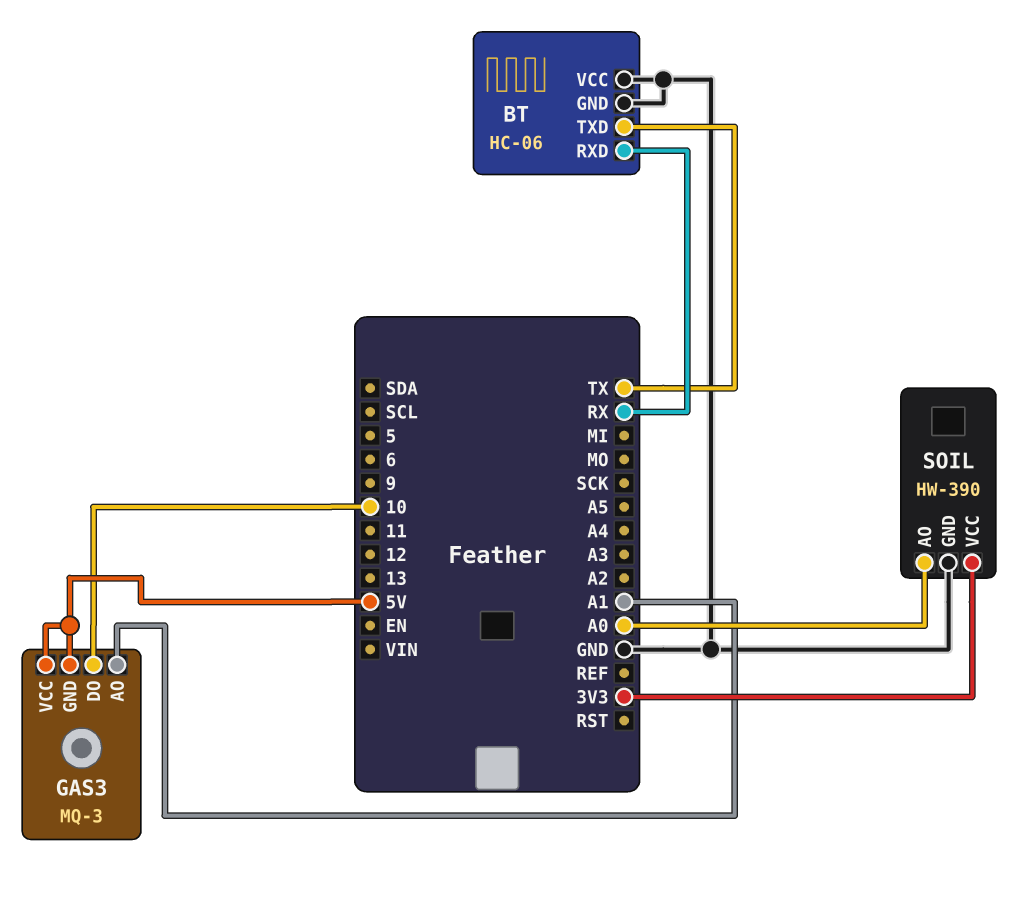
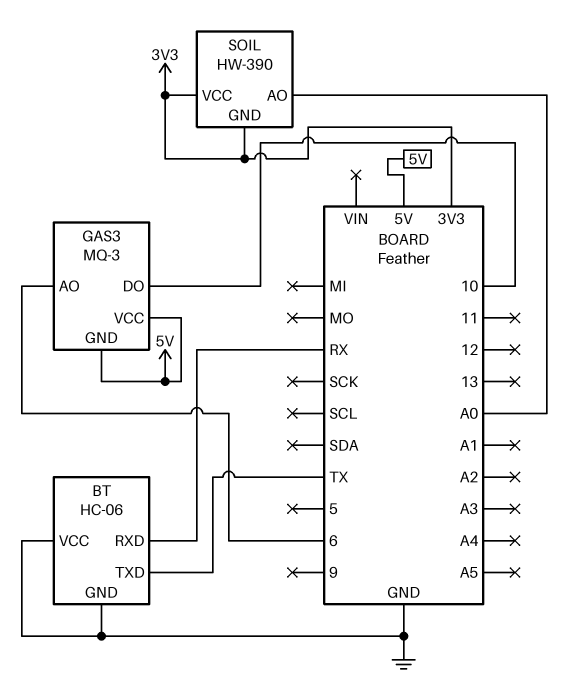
GAS3 pin AO: A1 -> 6
SOIL pin GND: GND -> 3V3

